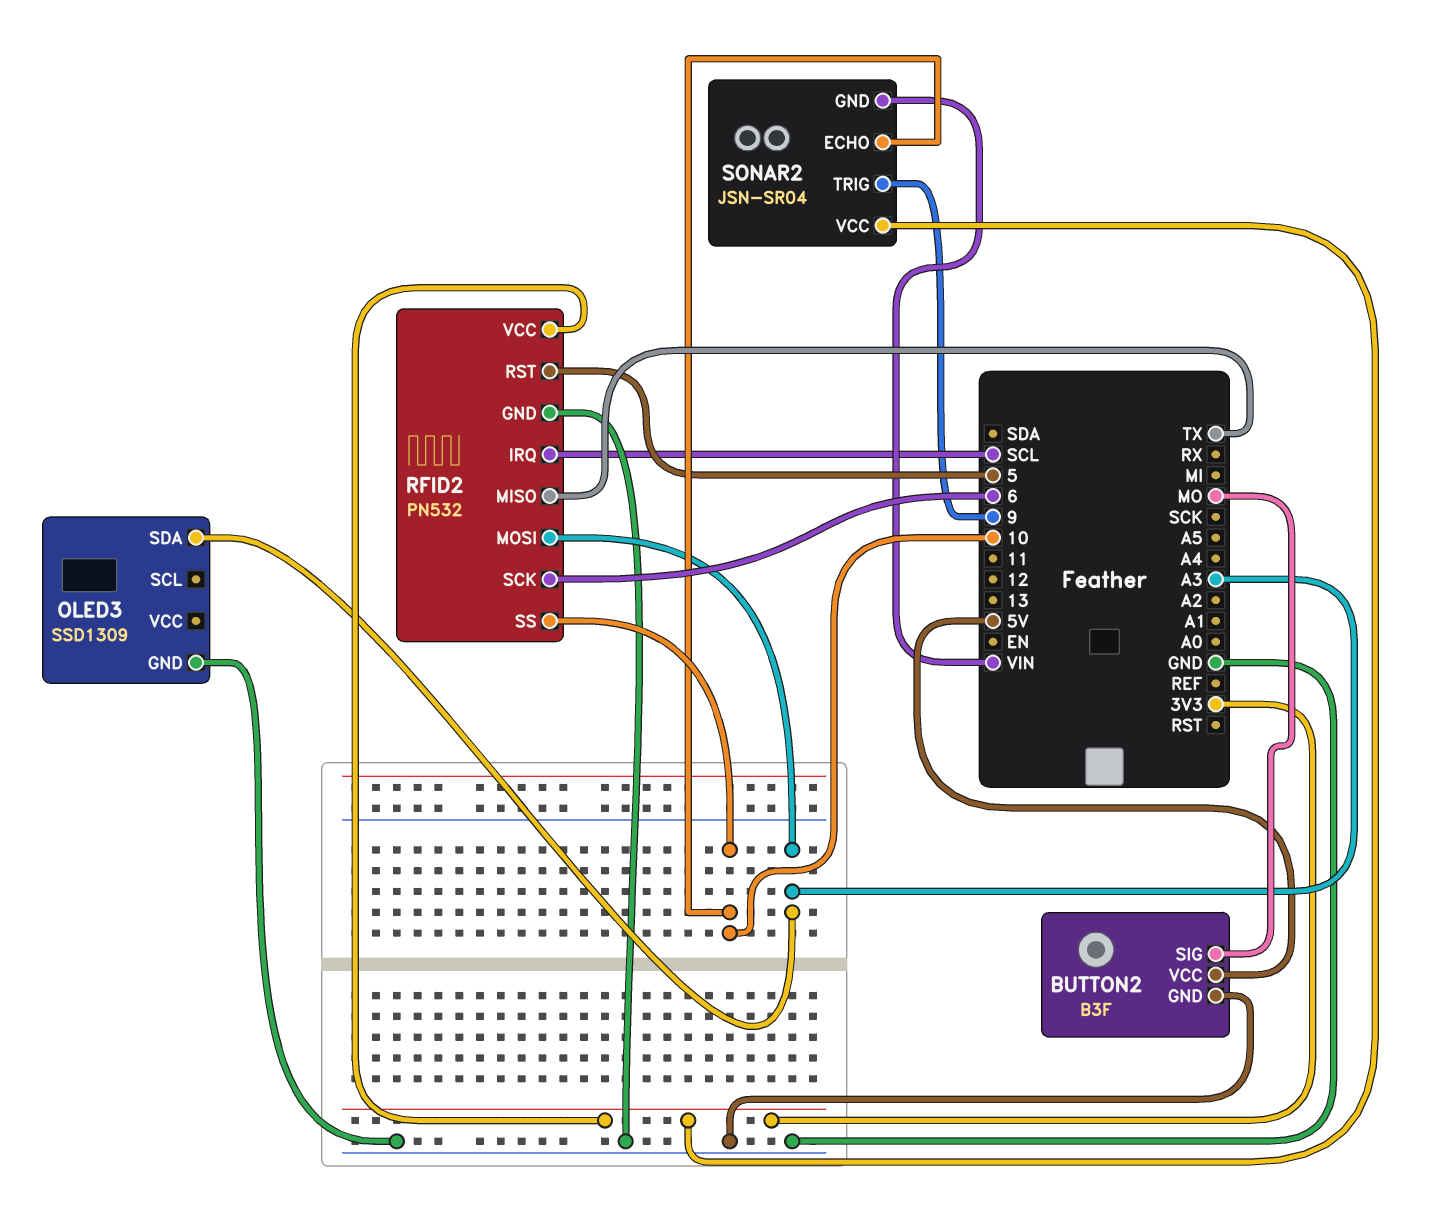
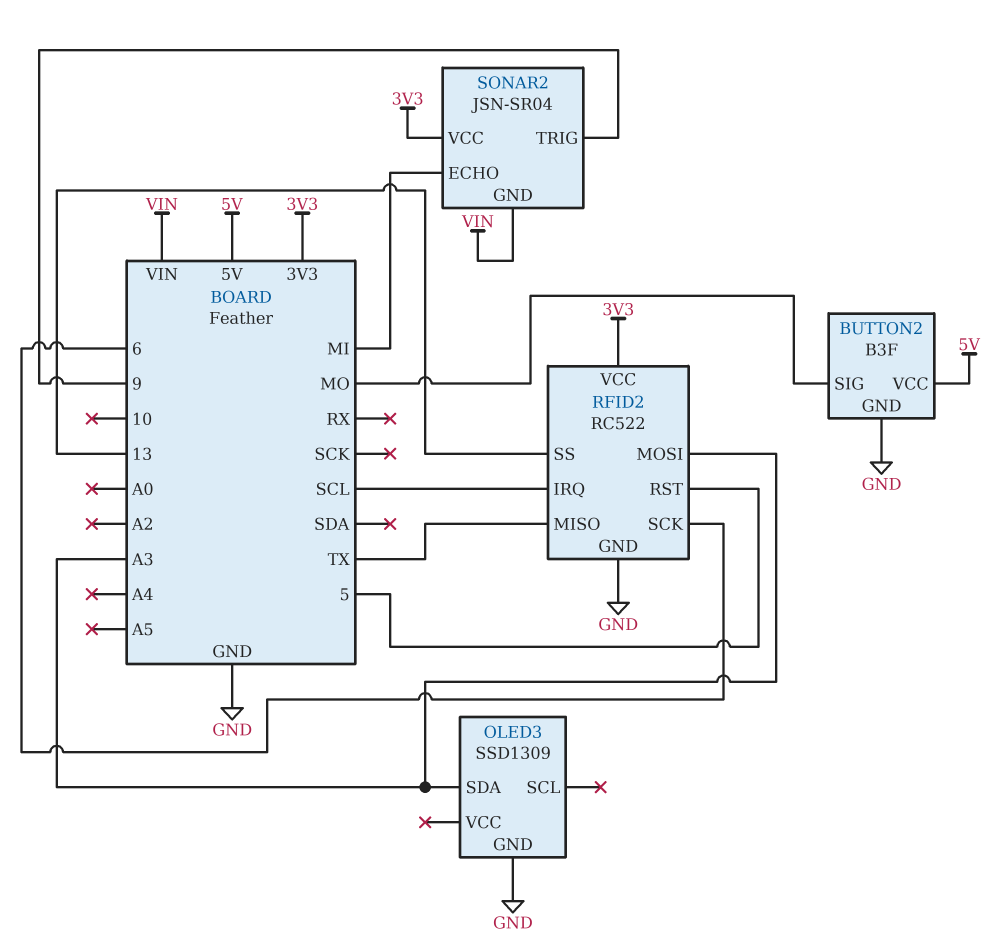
RFID2: PN532 -> RC522
RFID2 pin SS: 10 -> 13
SONAR2 pin ECHO: 10 -> MI

